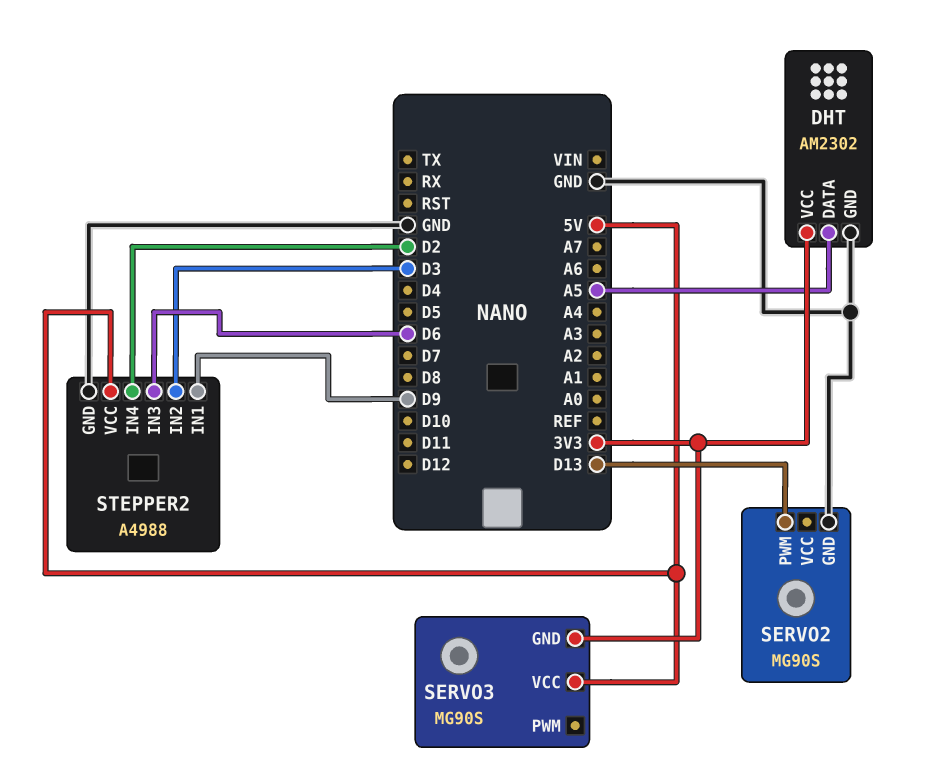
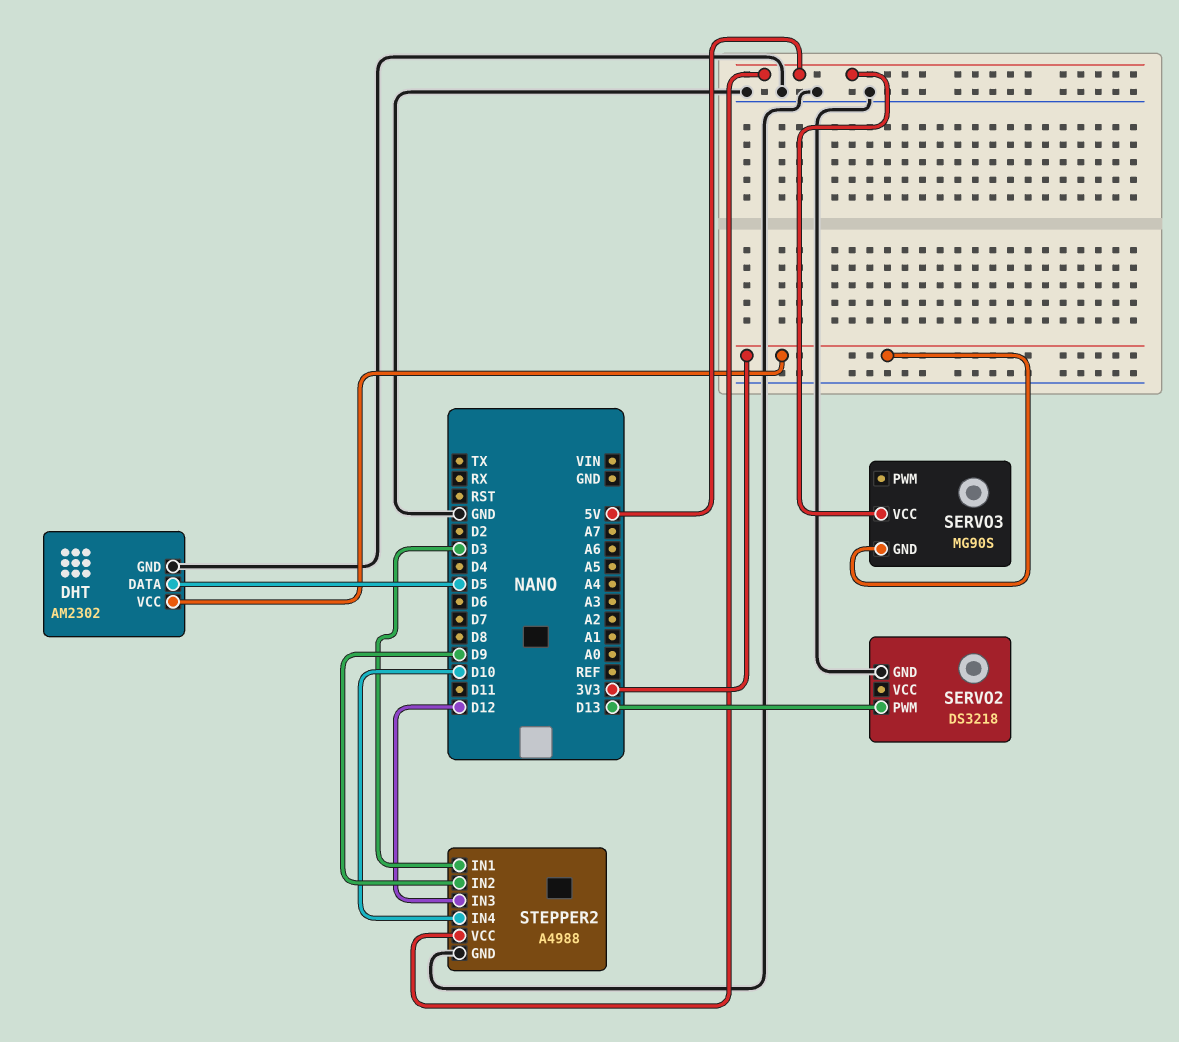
DHT pin DATA: A5 -> D5
SERVO2: MG90S -> DS3218
STEPPER2 pin IN1: D9 -> D3
STEPPER2 pin IN2: D3 -> D9
STEPPER2 pin IN3: D6 -> D12
STEPPER2 pin IN4: D2 -> D10

